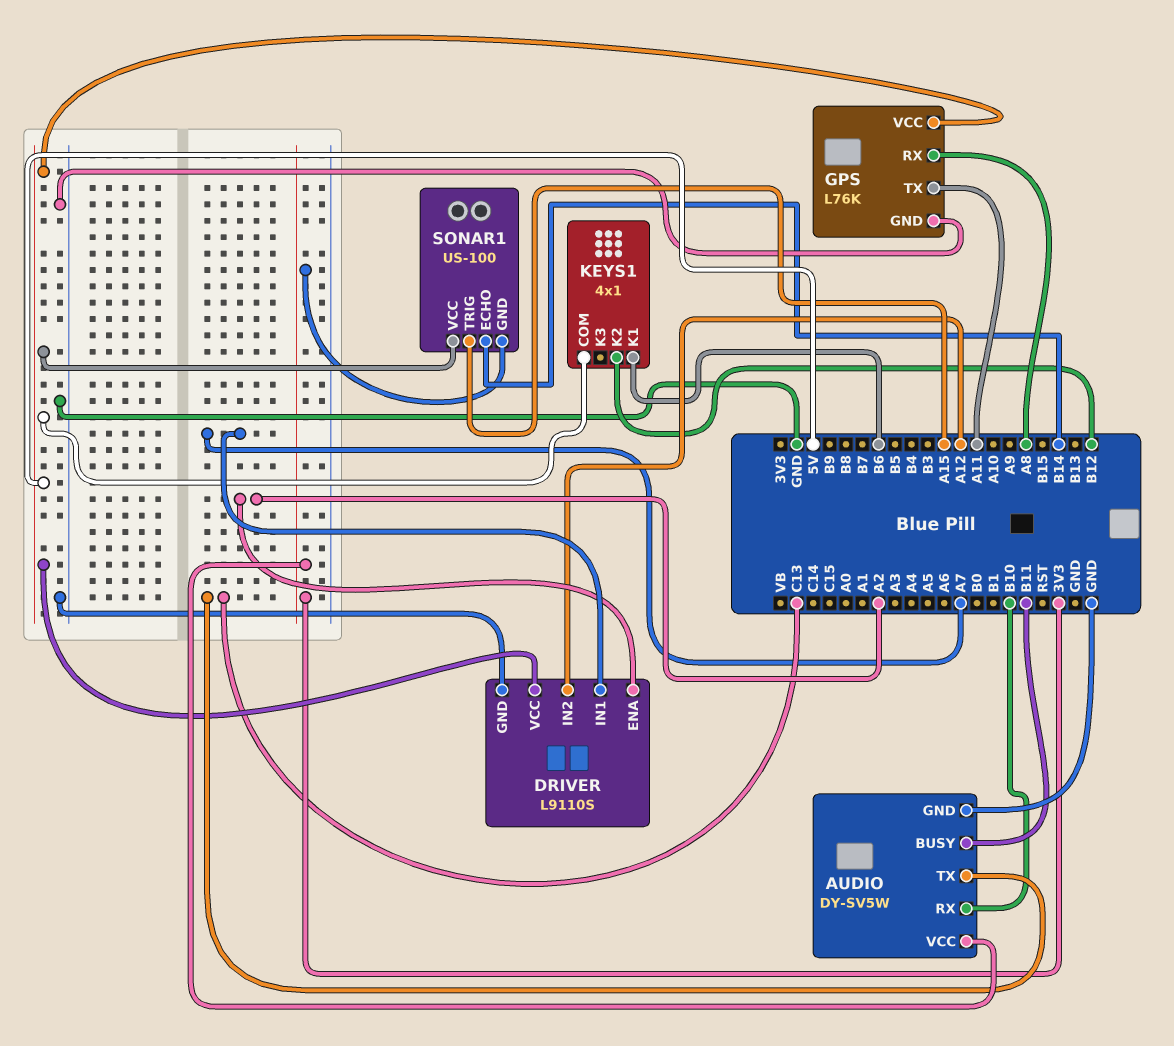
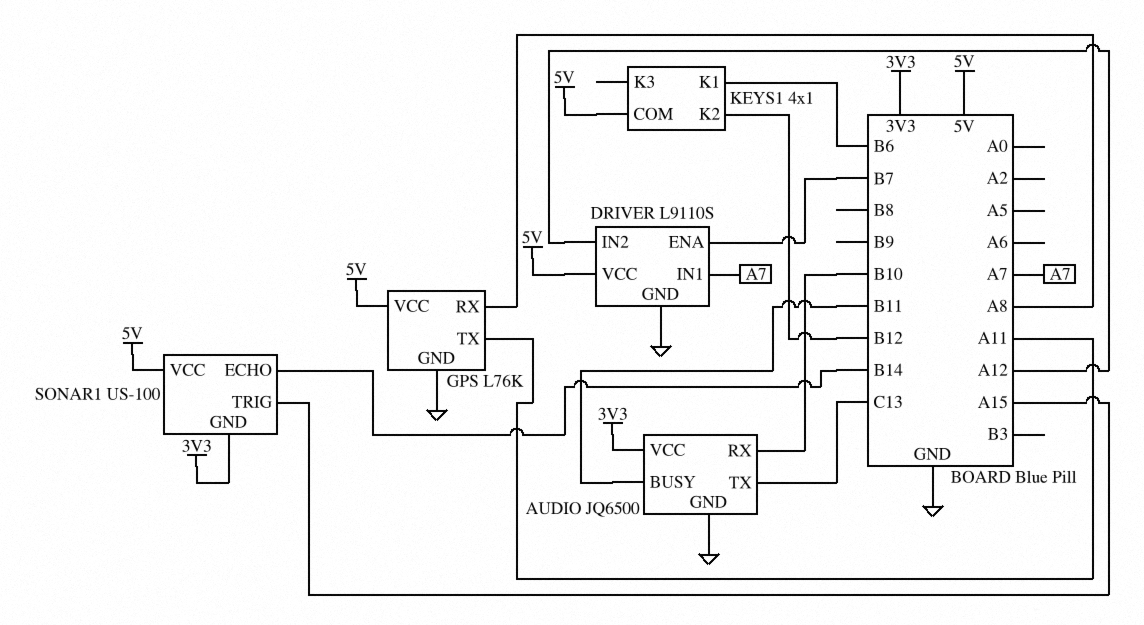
AUDIO: DY-SV5W -> JQ6500
DRIVER pin ENA: A2 -> B7

